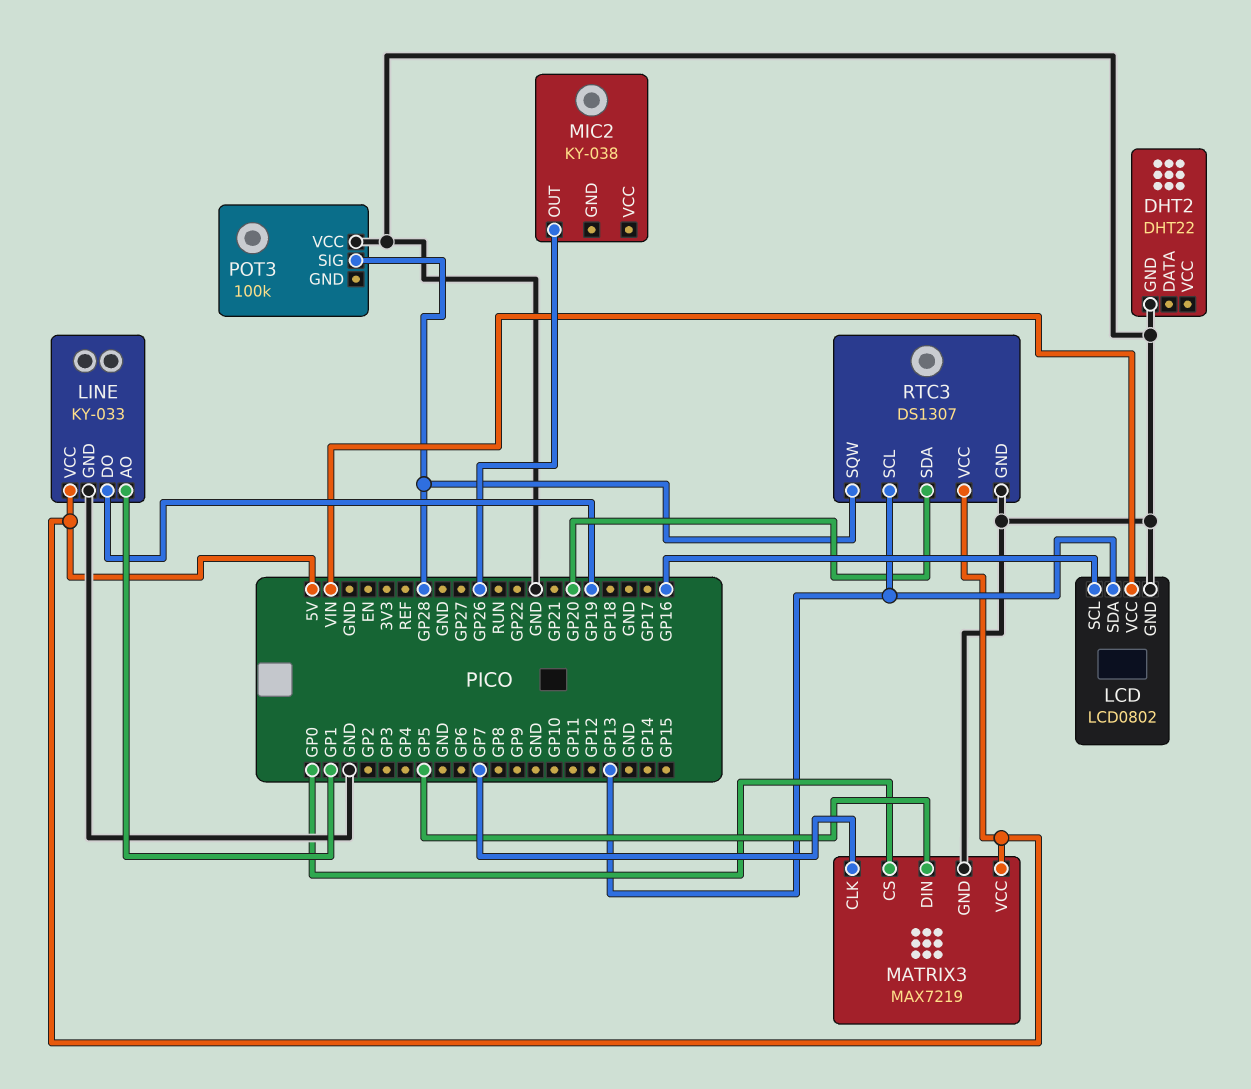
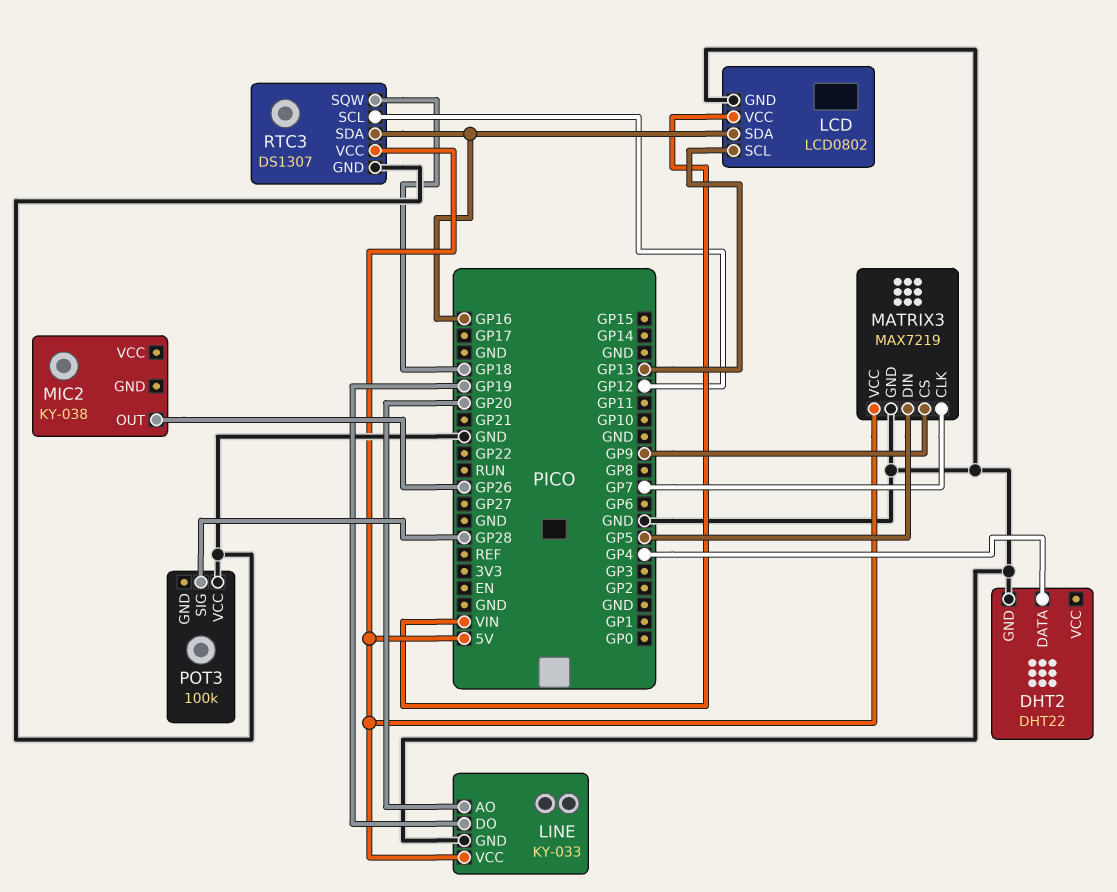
DHT2 pin DATA: none -> GP4
LCD pin SCL: GP16 -> GP13
LCD pin SDA: GP13 -> GP16
LINE pin AO: GP1 -> GP20
MATRIX3 pin CS: GP0 -> GP9
RTC3 pin SCL: GP13 -> GP12
RTC3 pin SDA: GP20 -> GP16
RTC3 pin SQW: GP28 -> GP18

